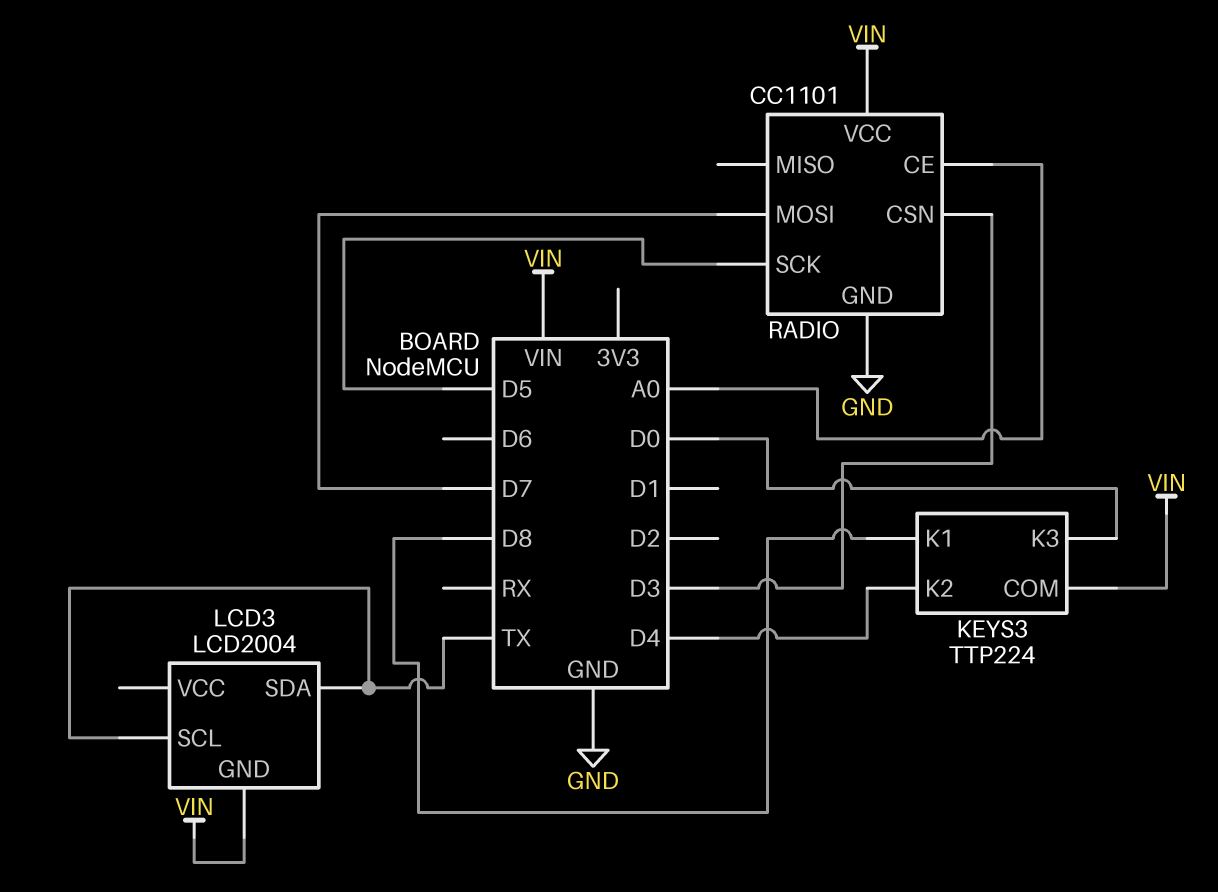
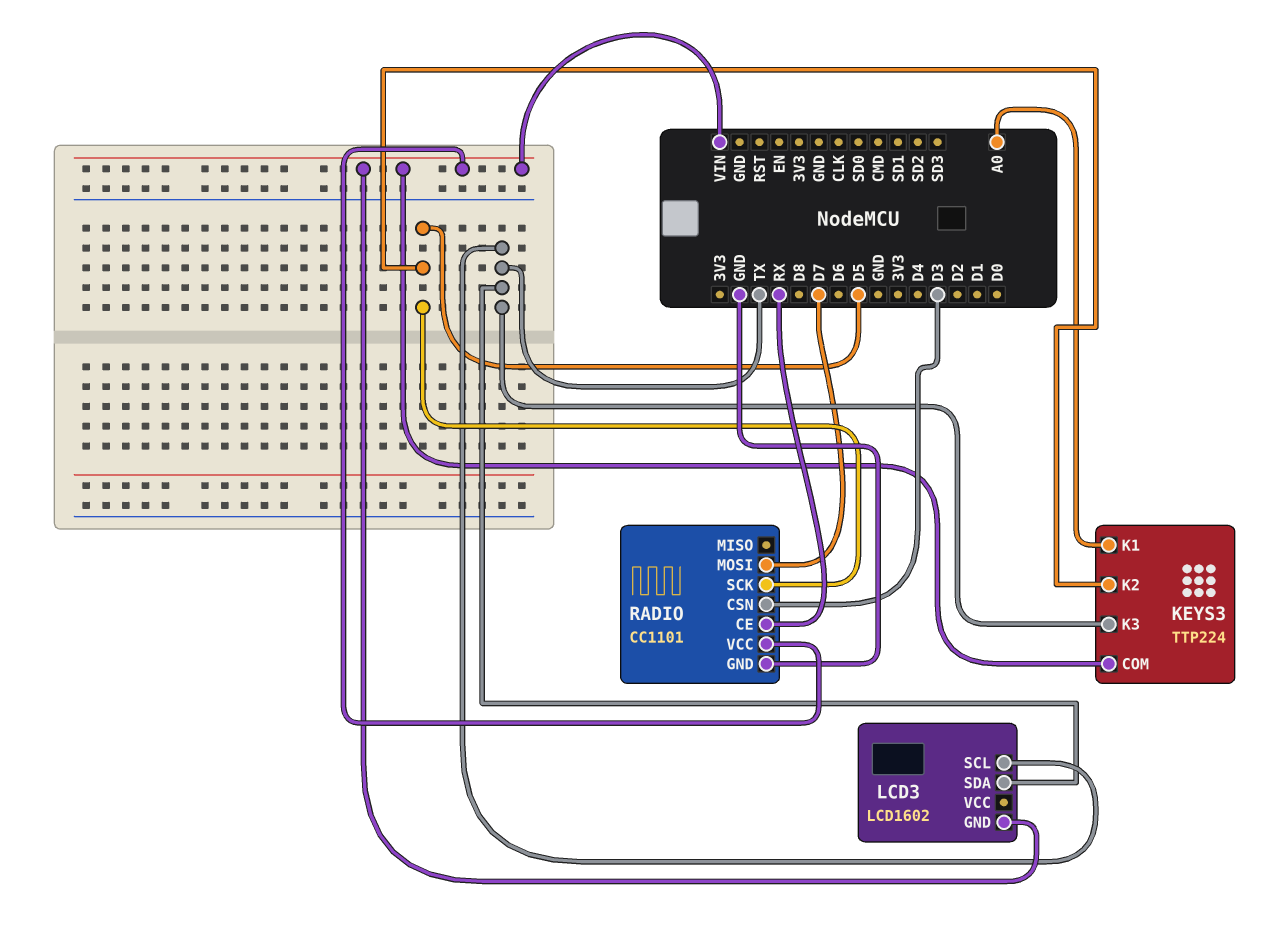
KEYS3 pin K1: D8 -> A0
KEYS3 pin K2: D4 -> D5
KEYS3 pin K3: D0 -> TX
LCD3: LCD2004 -> LCD1602
RADIO pin CE: A0 -> RX

